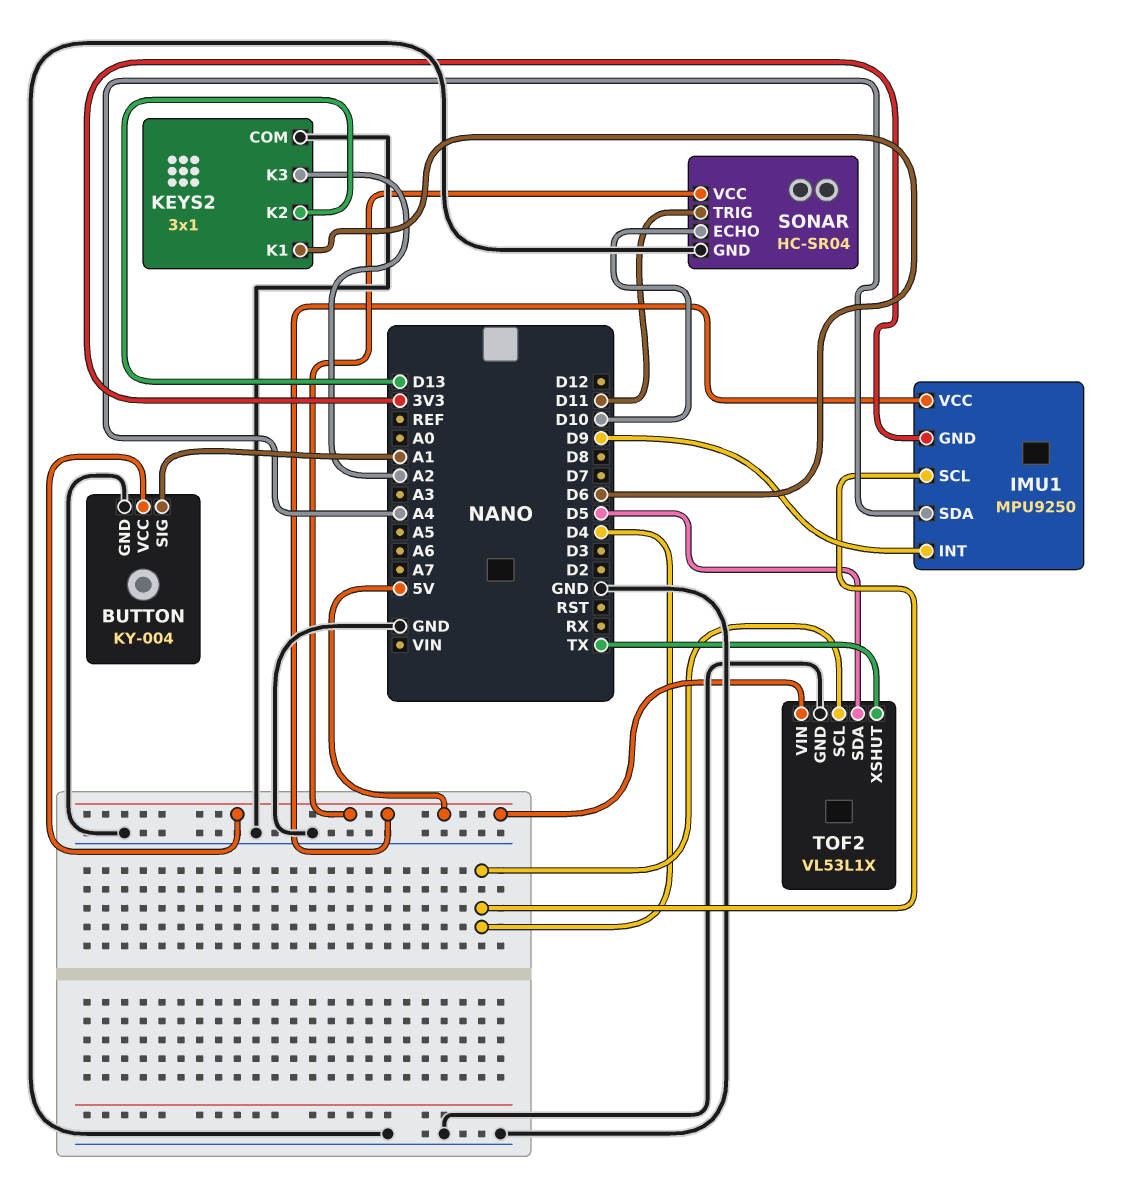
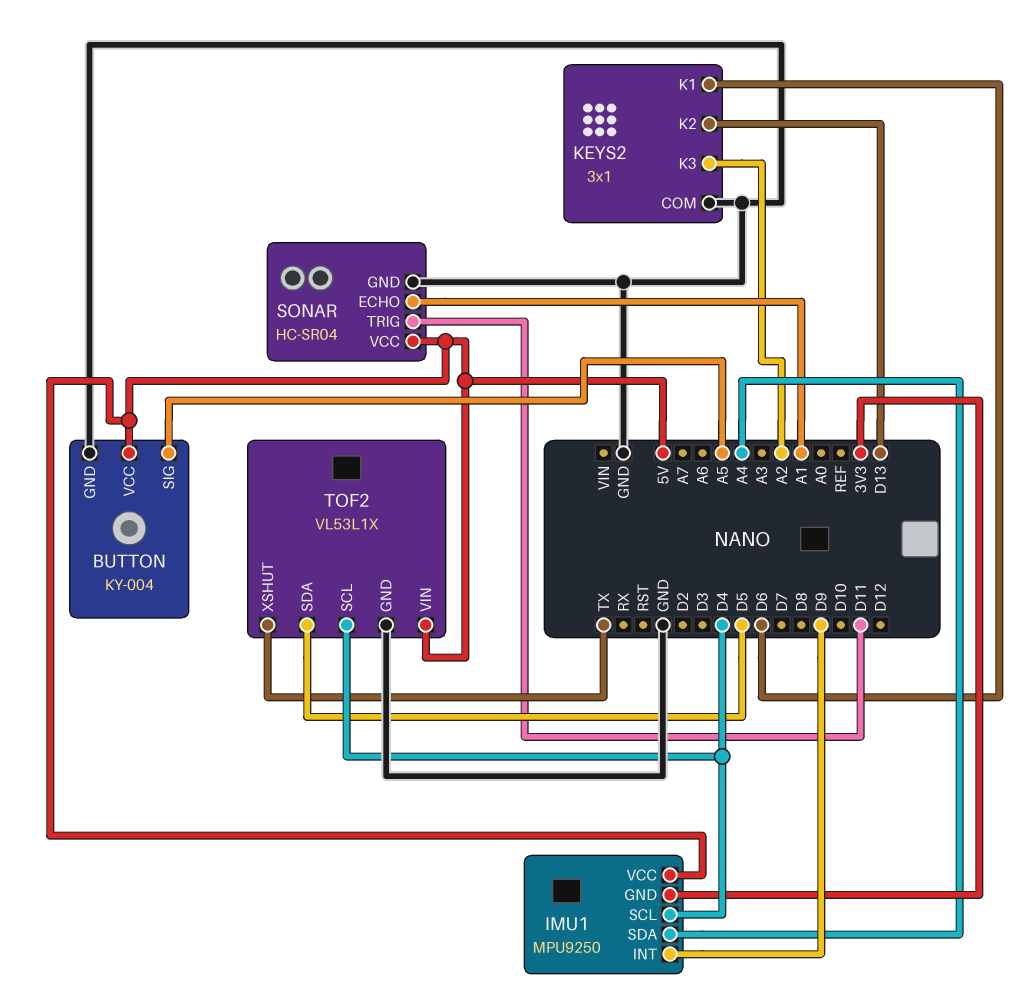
BUTTON pin SIG: A1 -> A5
SONAR pin ECHO: D10 -> A1

